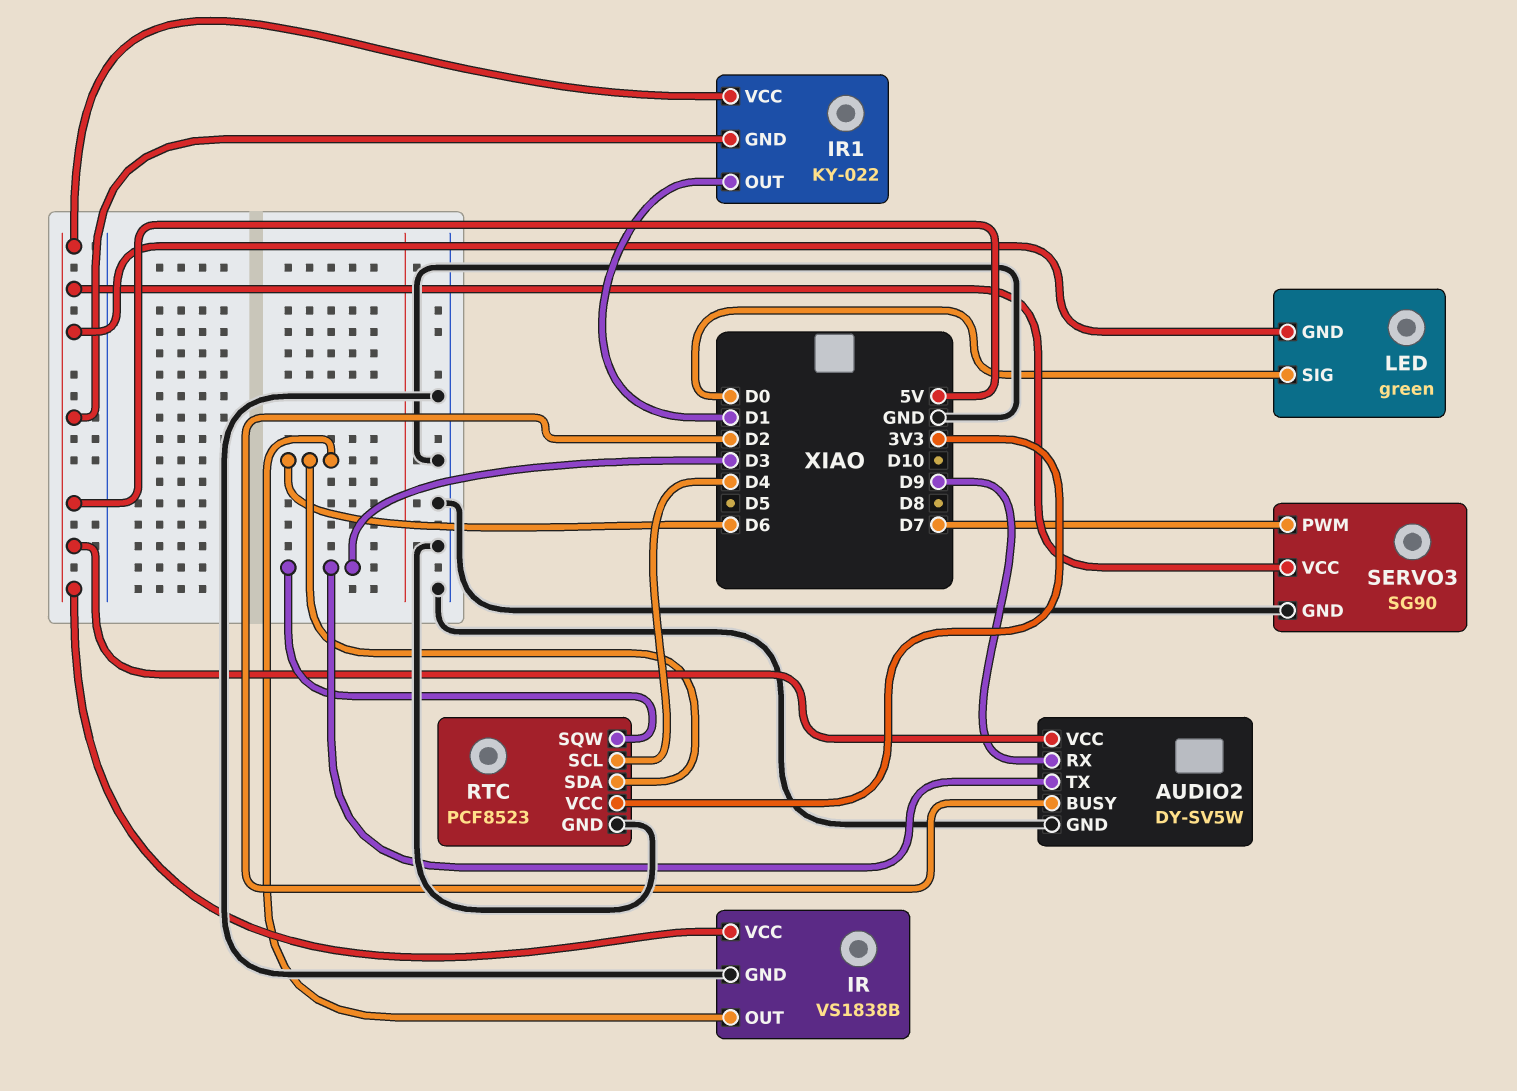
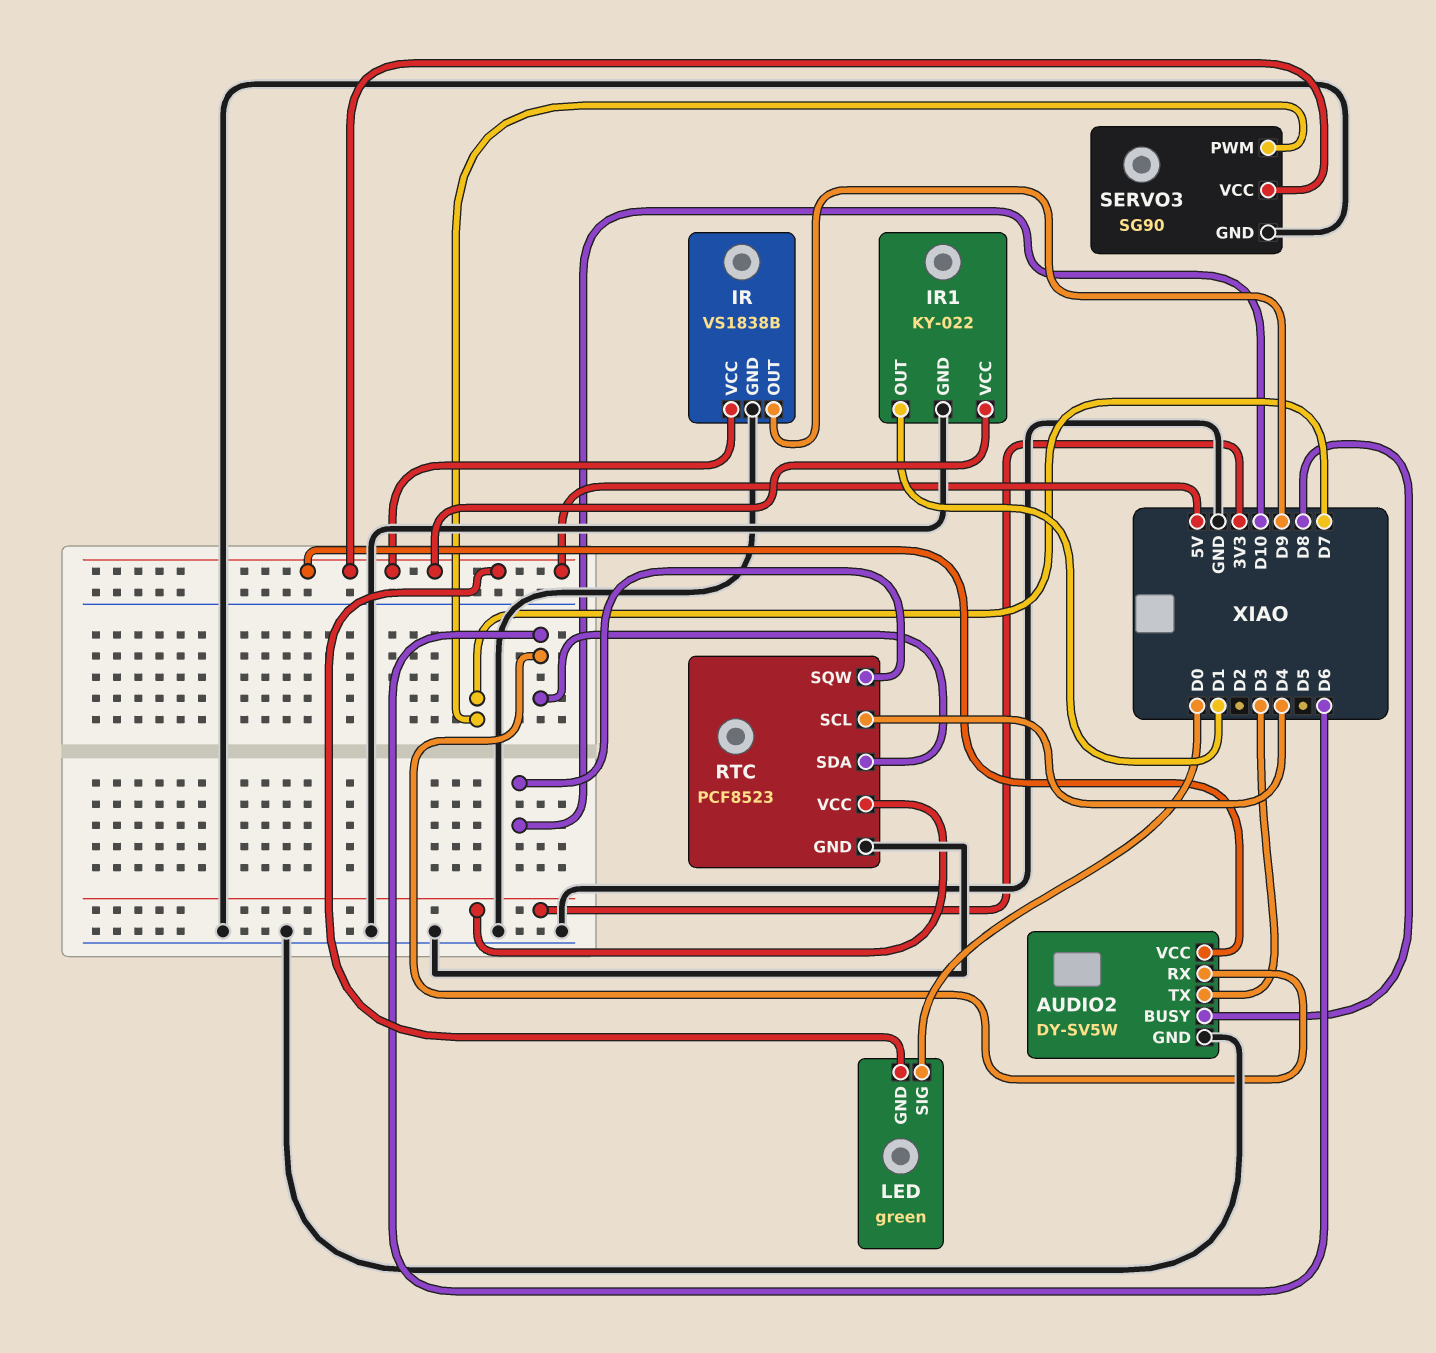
AUDIO2 pin BUSY: D2 -> D8
AUDIO2 pin RX: D9 -> D6
IR pin OUT: D6 -> D9
IR1 pin GND: 5V -> GND
RTC pin SQW: D3 -> D10

